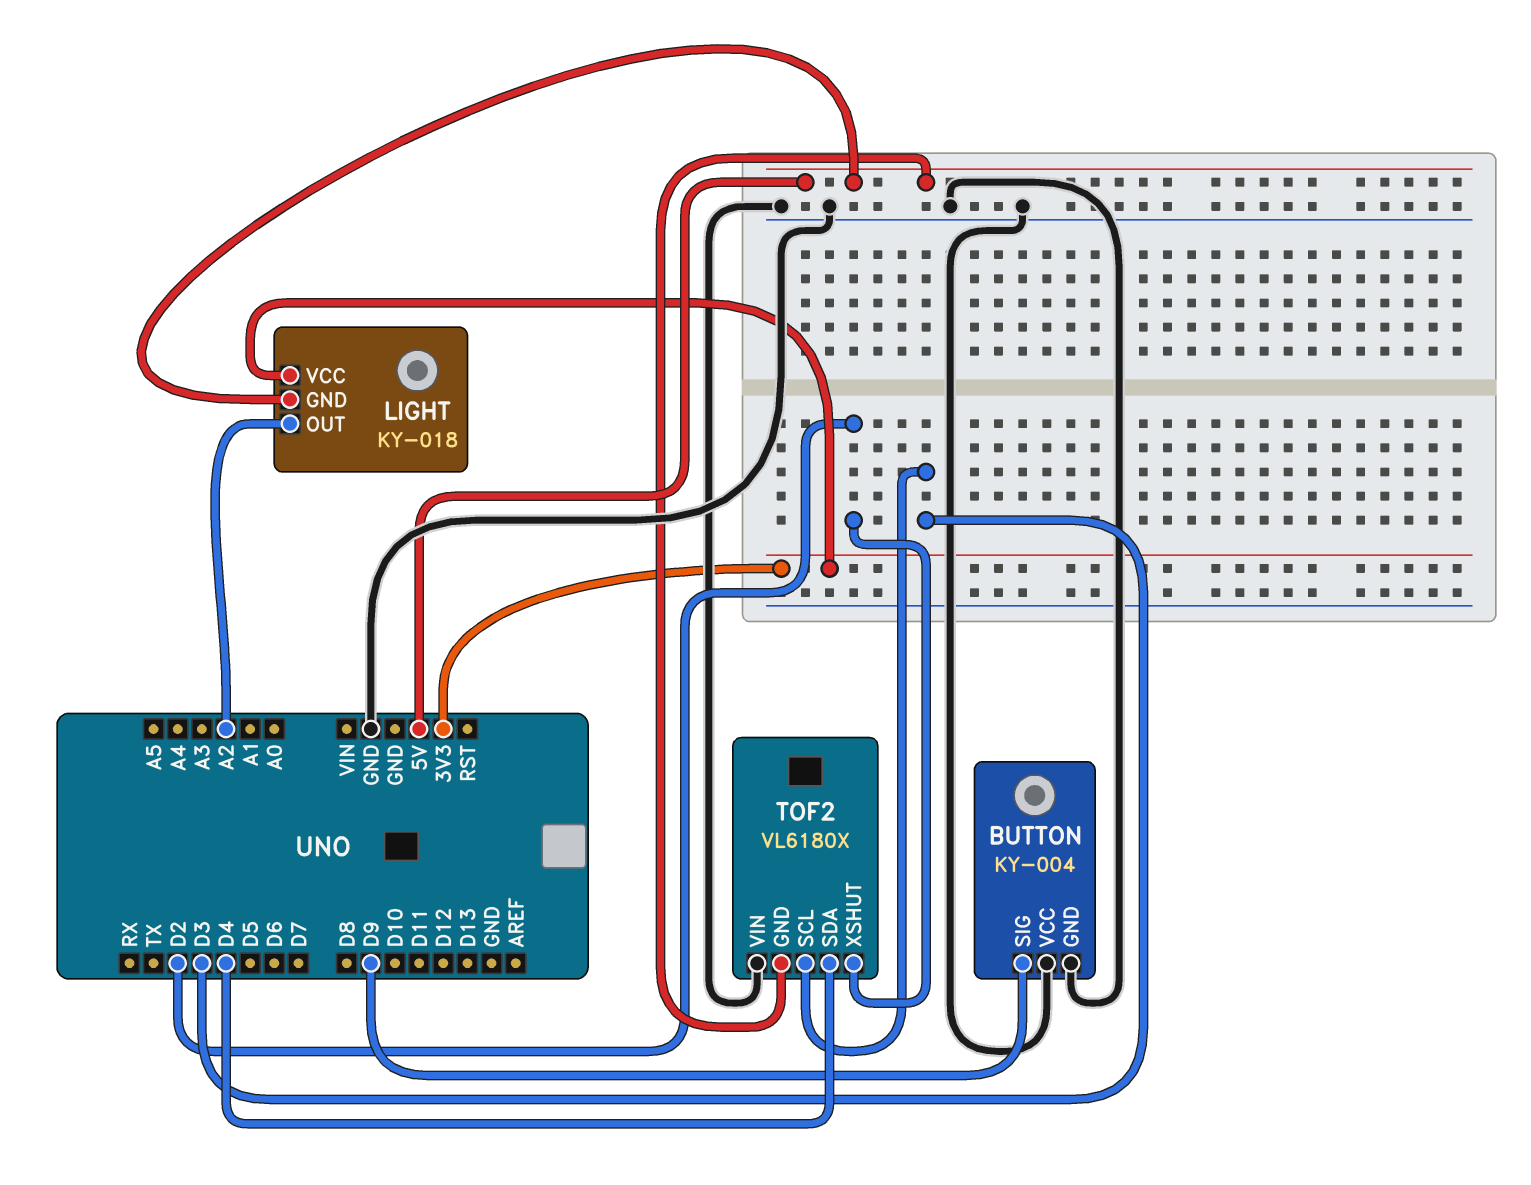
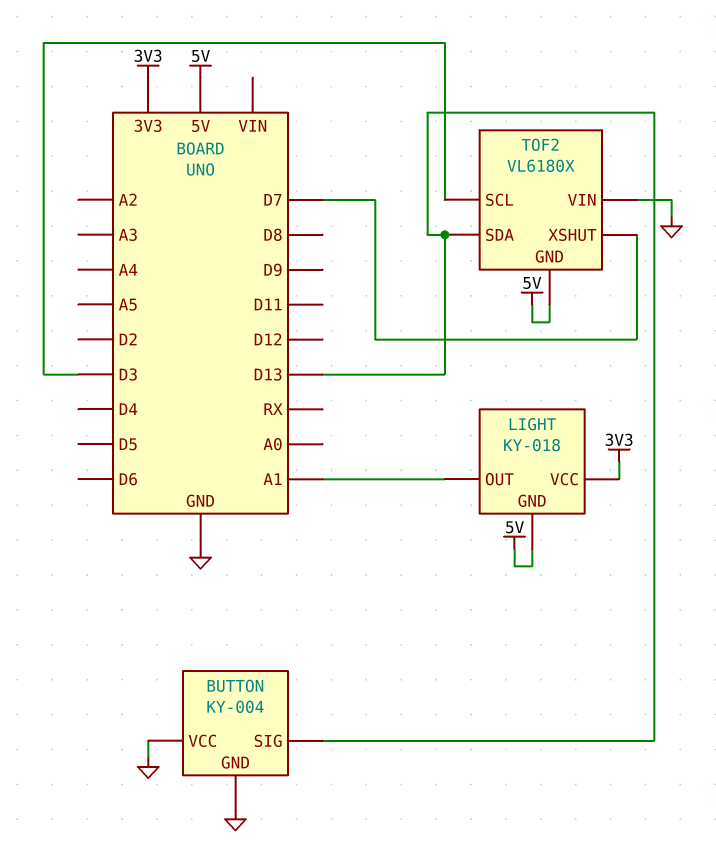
BUTTON pin SIG: D9 -> D13
LIGHT pin OUT: A2 -> A1
TOF2 pin SDA: D4 -> D13
TOF2 pin XSHUT: D2 -> D7

